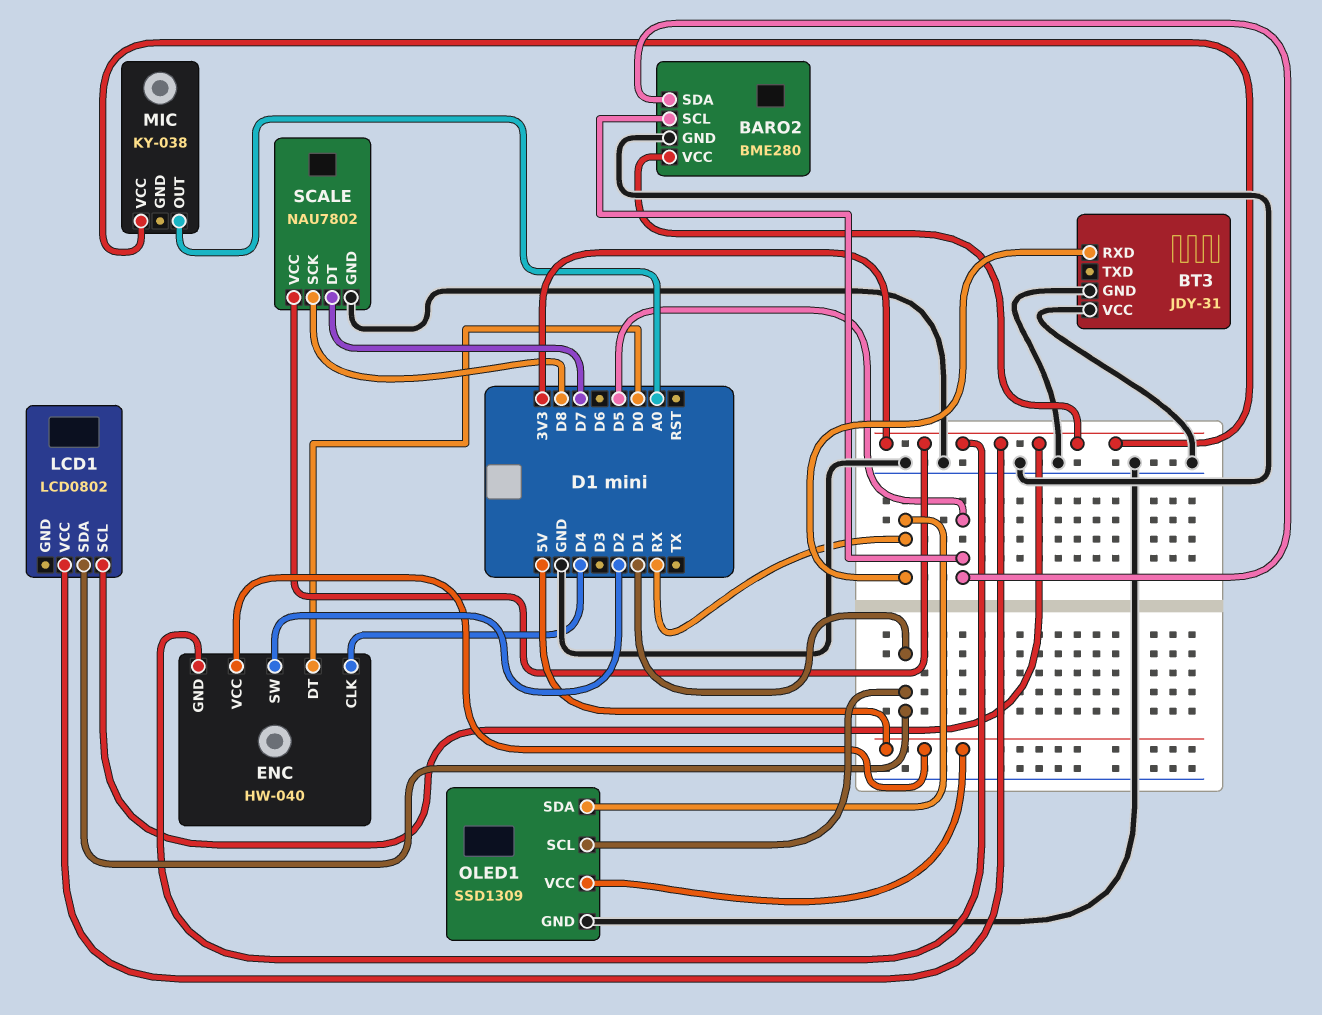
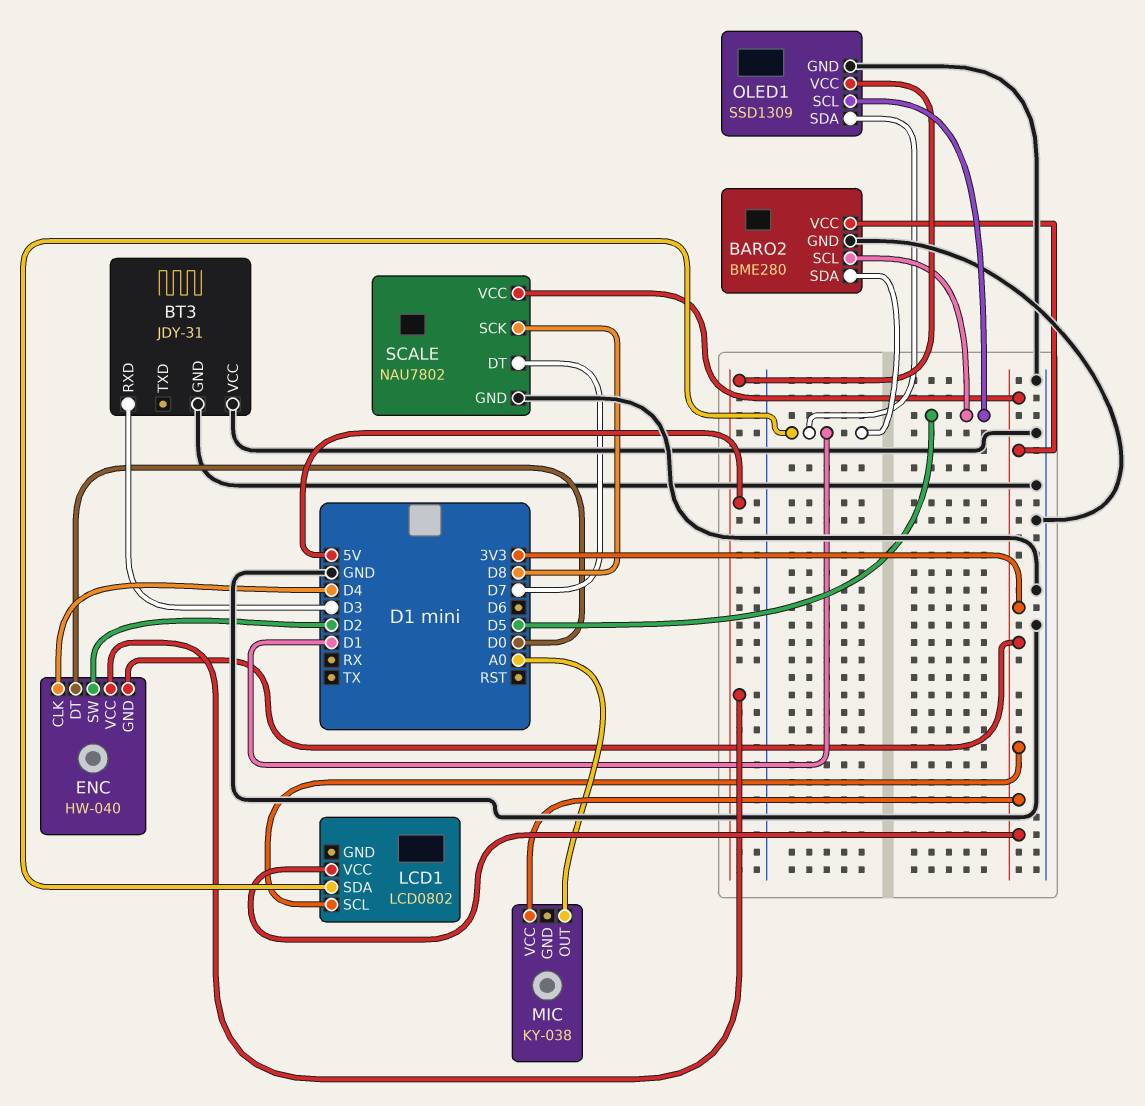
BARO2 pin SDA: D5 -> D1
BT3 pin RXD: RX -> D3
OLED1 pin SCL: D1 -> D5
OLED1 pin SDA: RX -> D1

